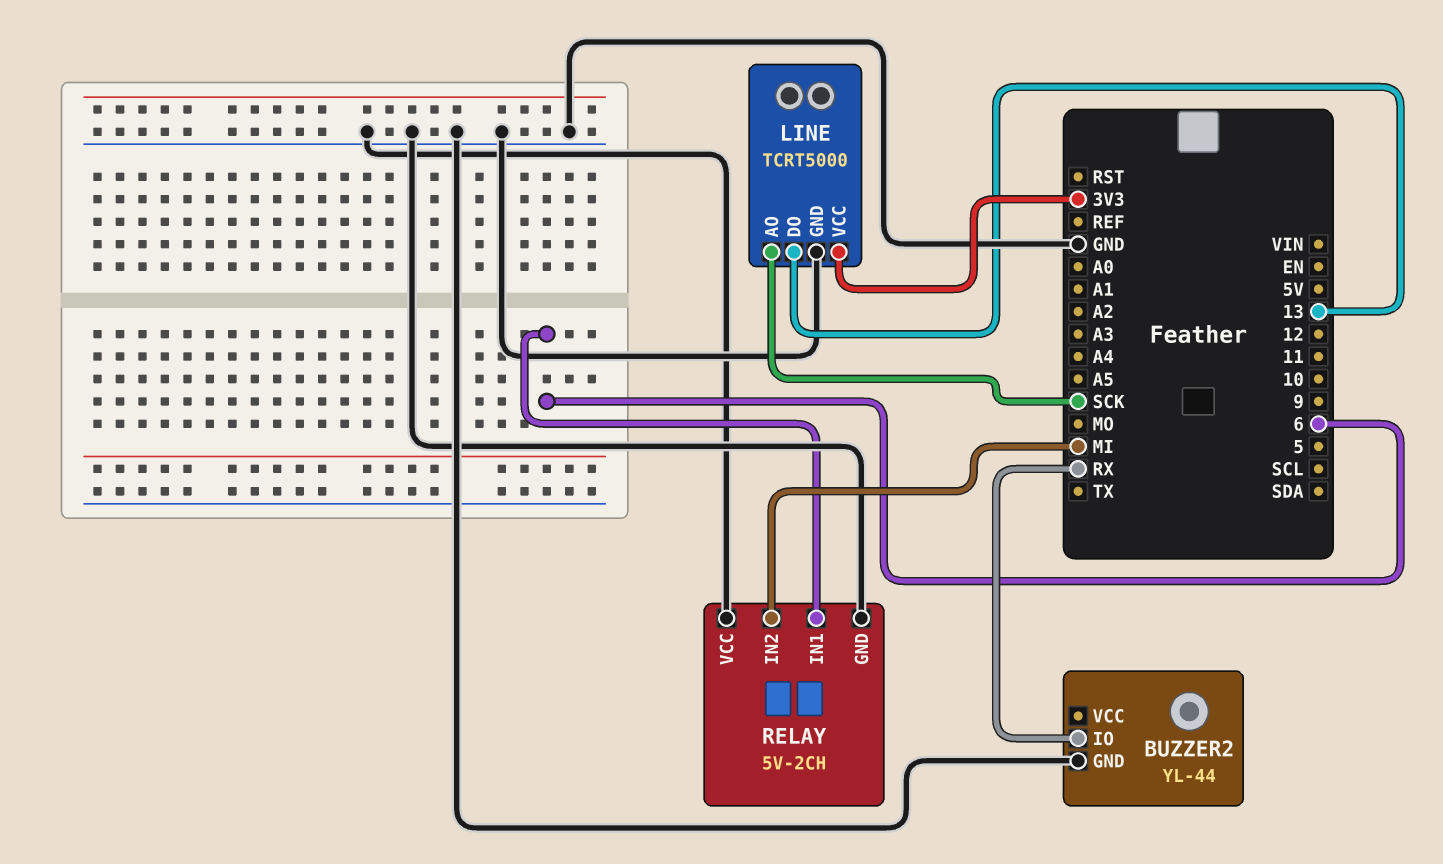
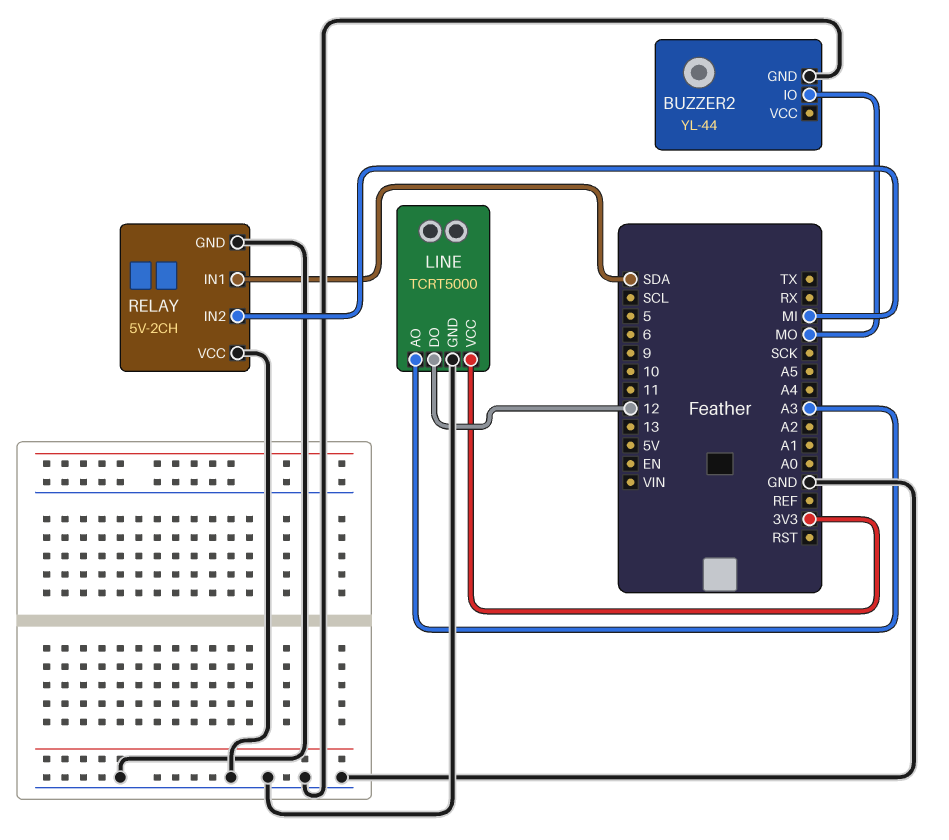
BUZZER2 pin IO: RX -> MO
LINE pin AO: SCK -> A3
LINE pin DO: 13 -> 12
RELAY pin IN1: 6 -> SDA

